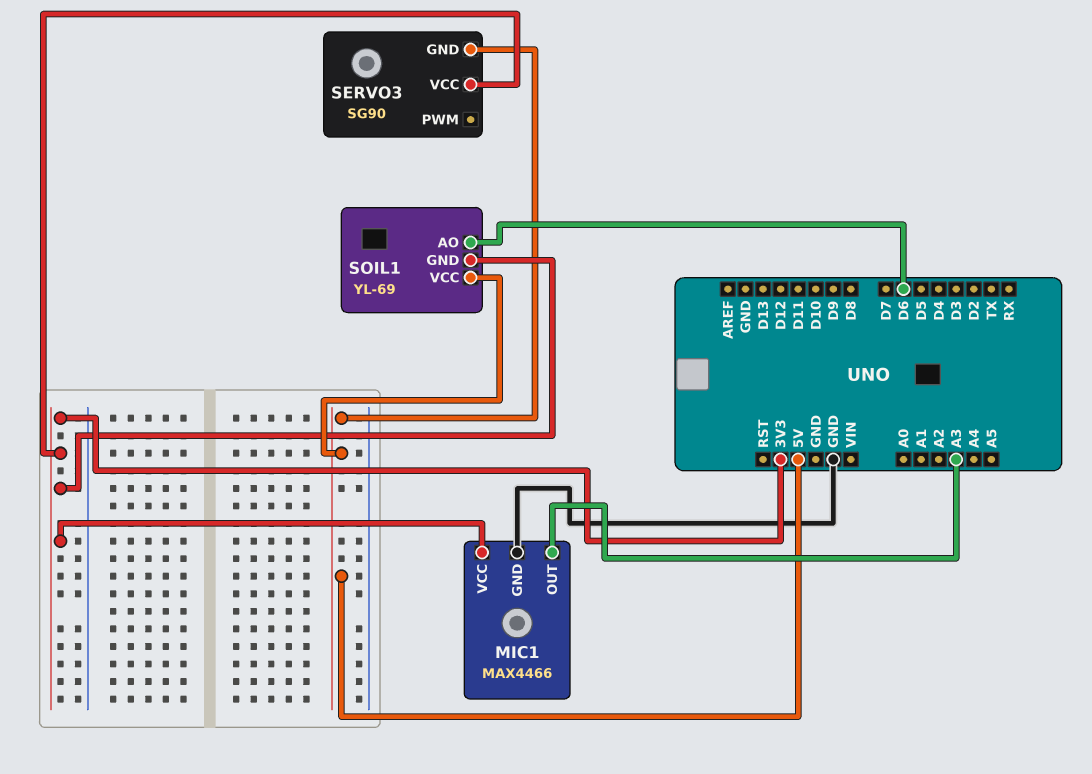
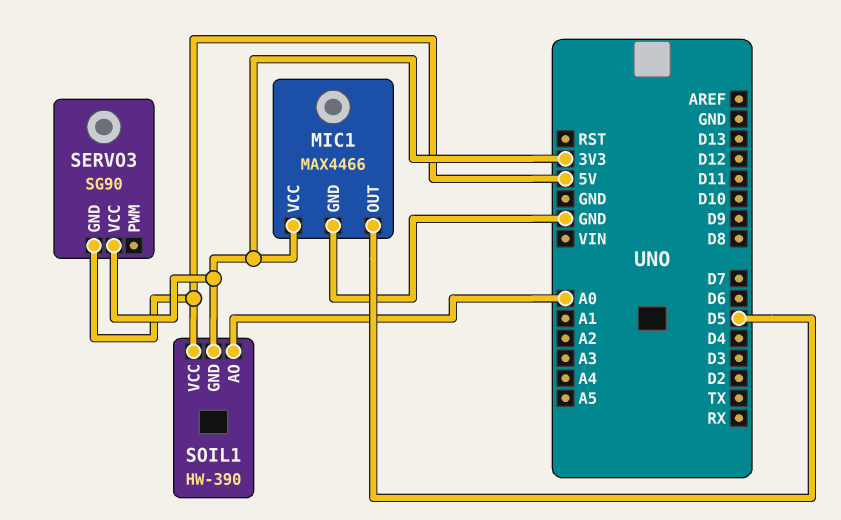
MIC1 pin OUT: A3 -> D5
SOIL1: YL-69 -> HW-390
SOIL1 pin AO: D6 -> A0

